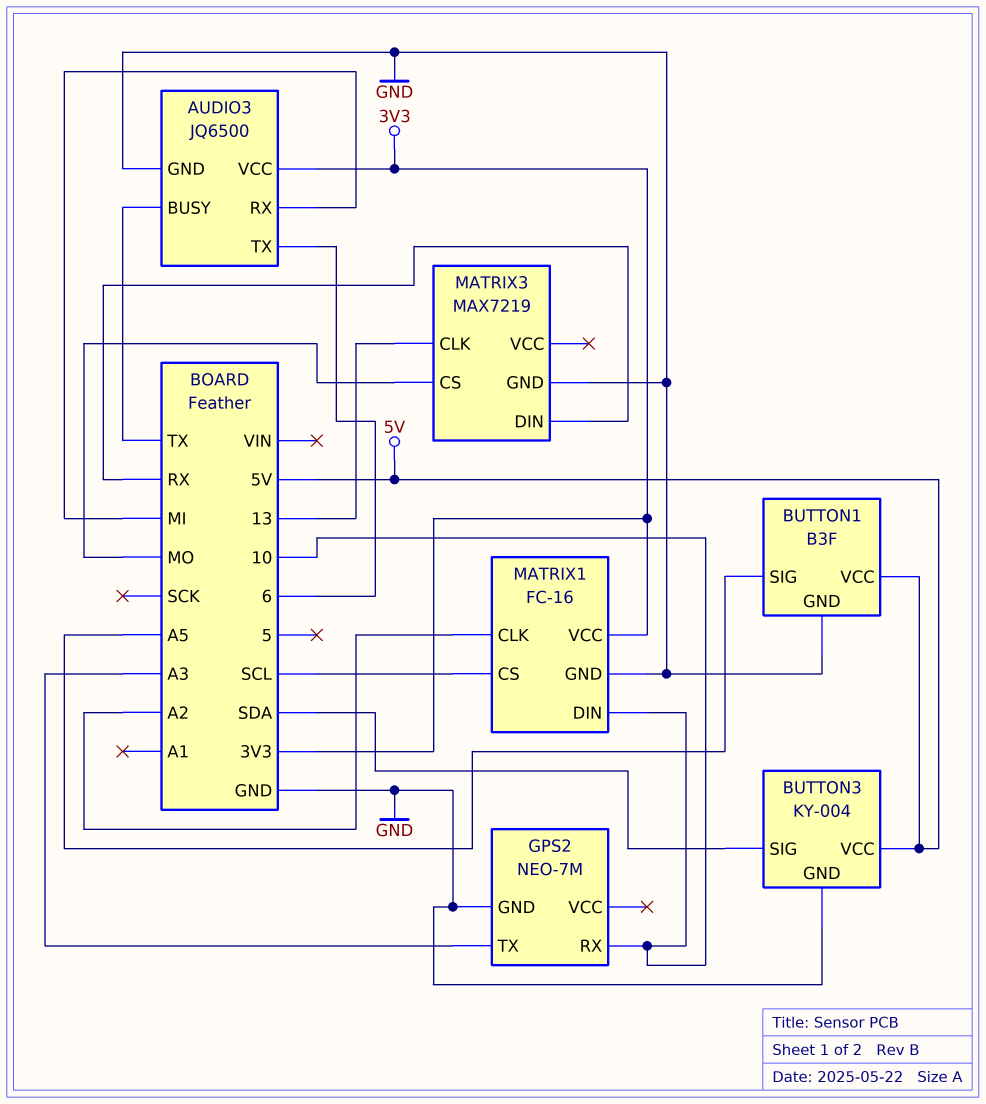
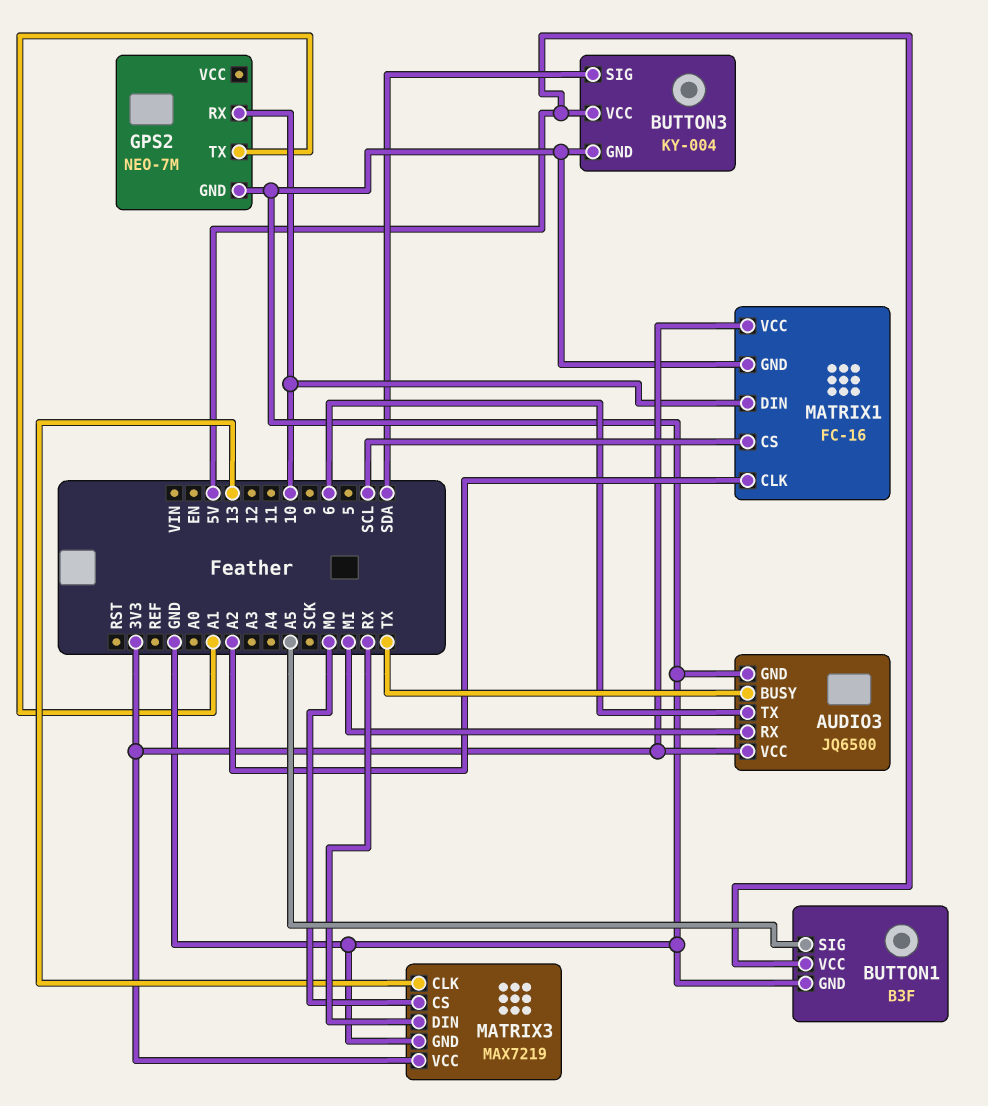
GPS2 pin TX: A3 -> A1
MATRIX3 pin VCC: none -> 3V3

